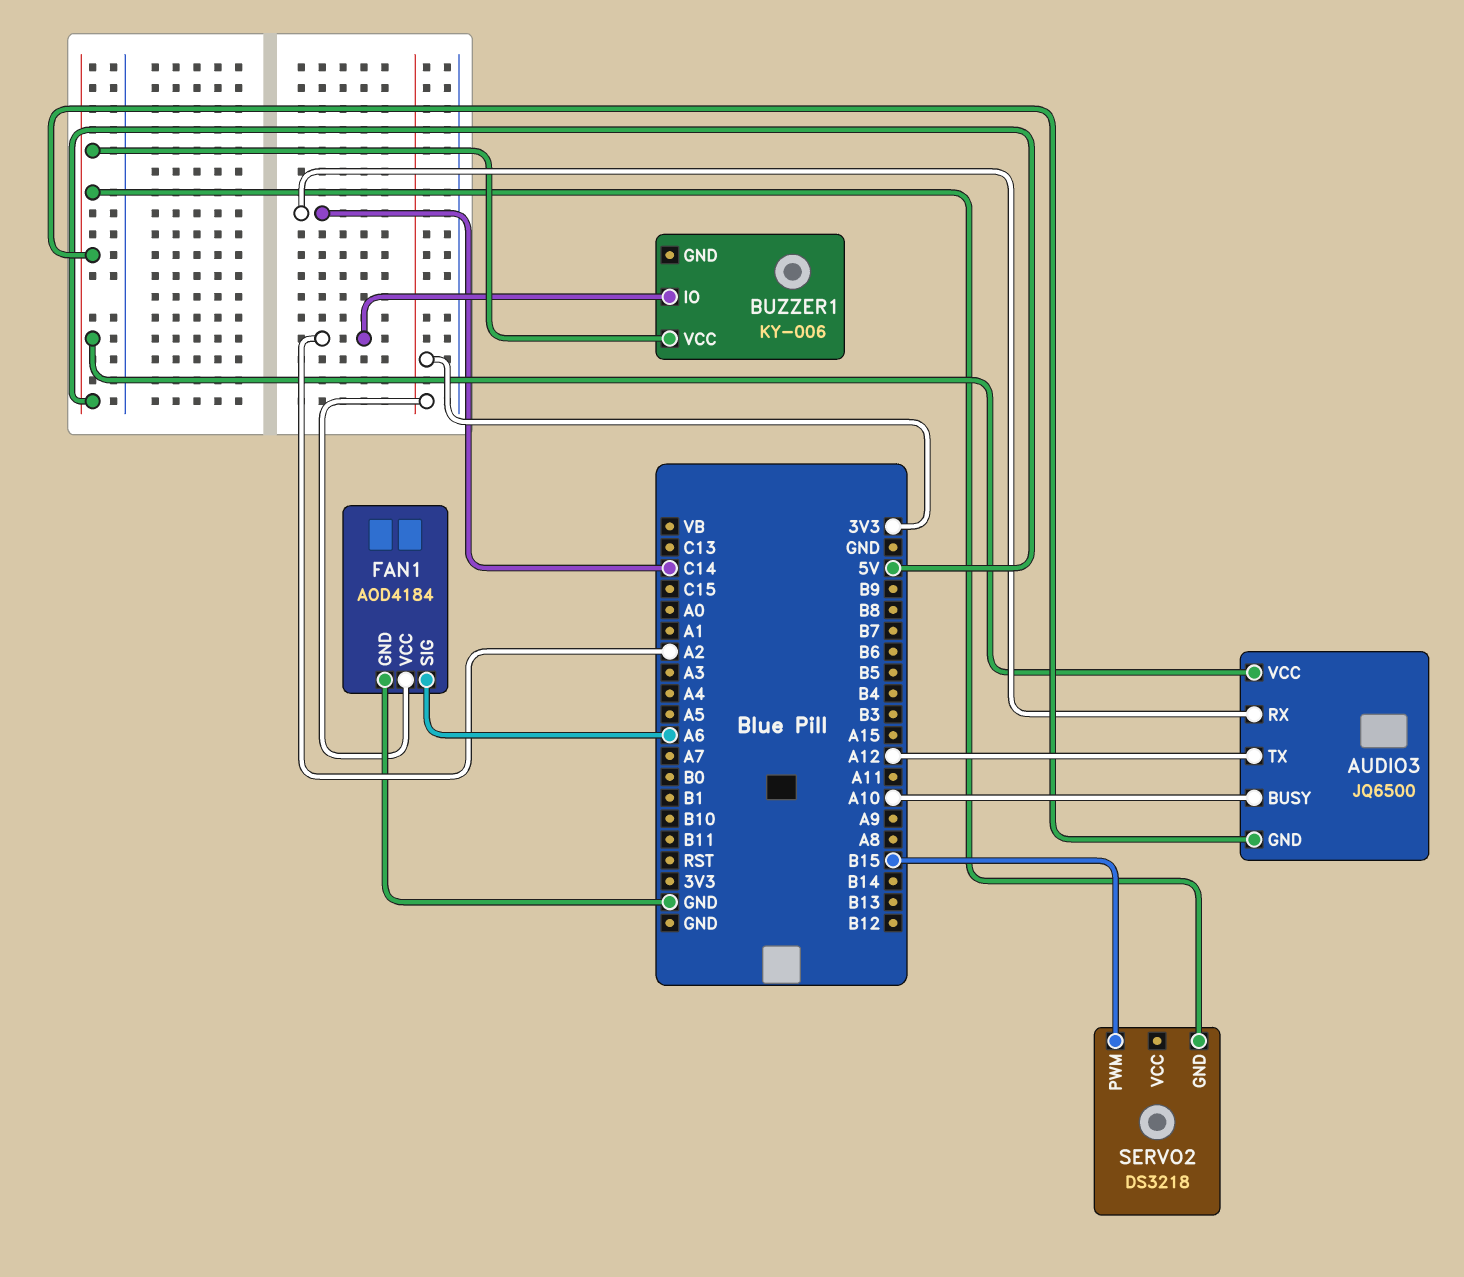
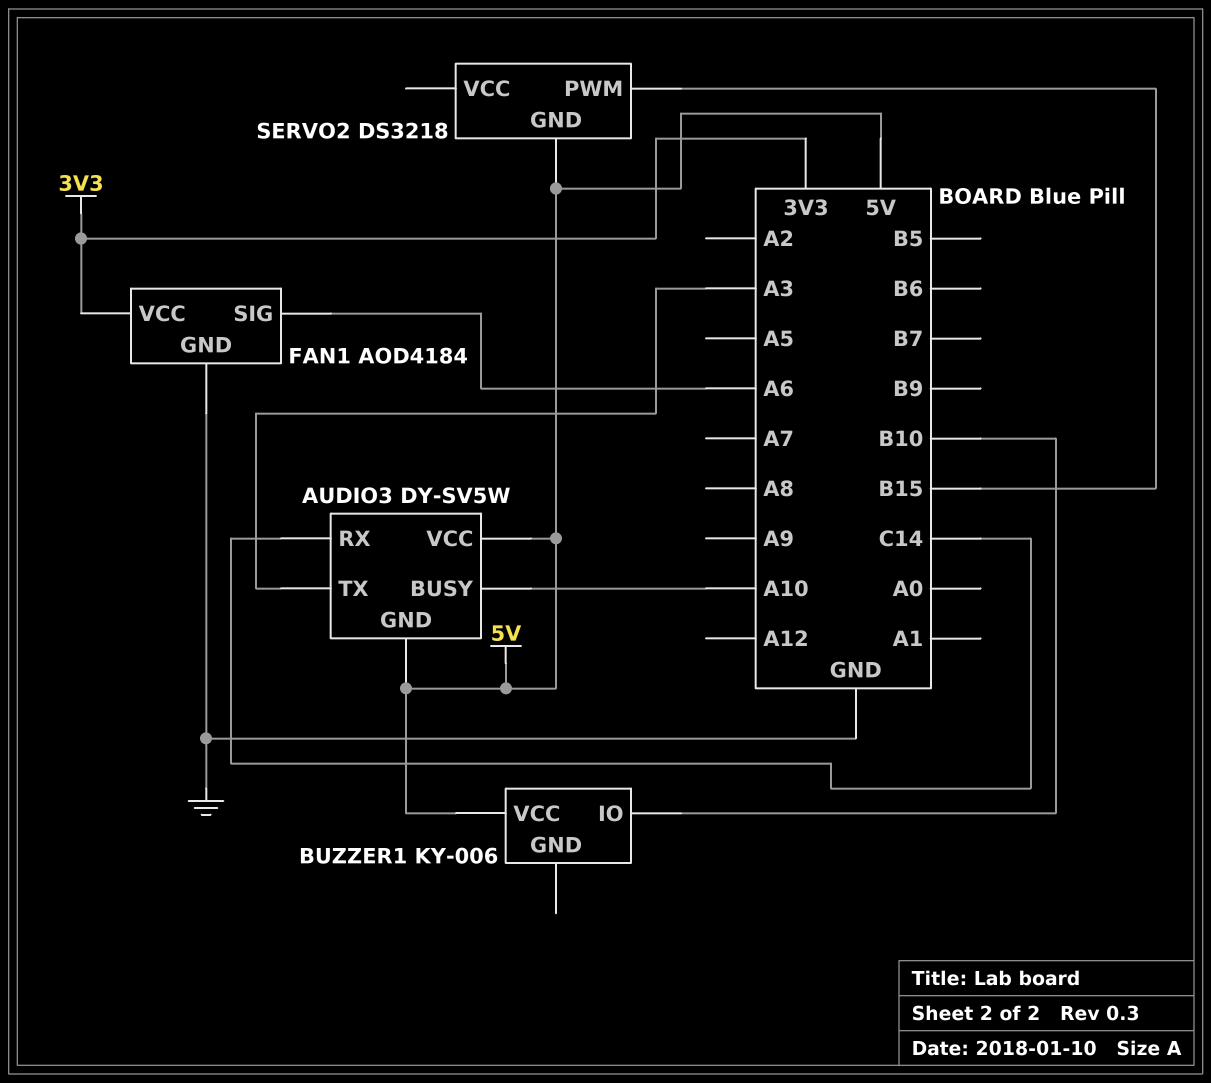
AUDIO3: JQ6500 -> DY-SV5W
AUDIO3 pin TX: A12 -> A3
BUZZER1 pin IO: A2 -> B10

